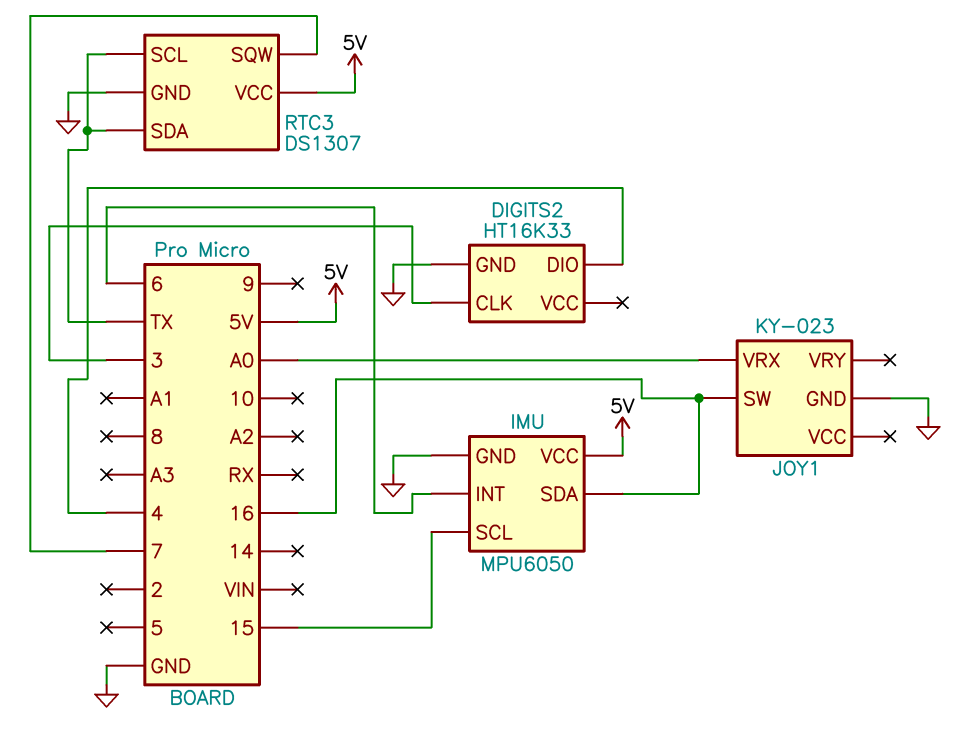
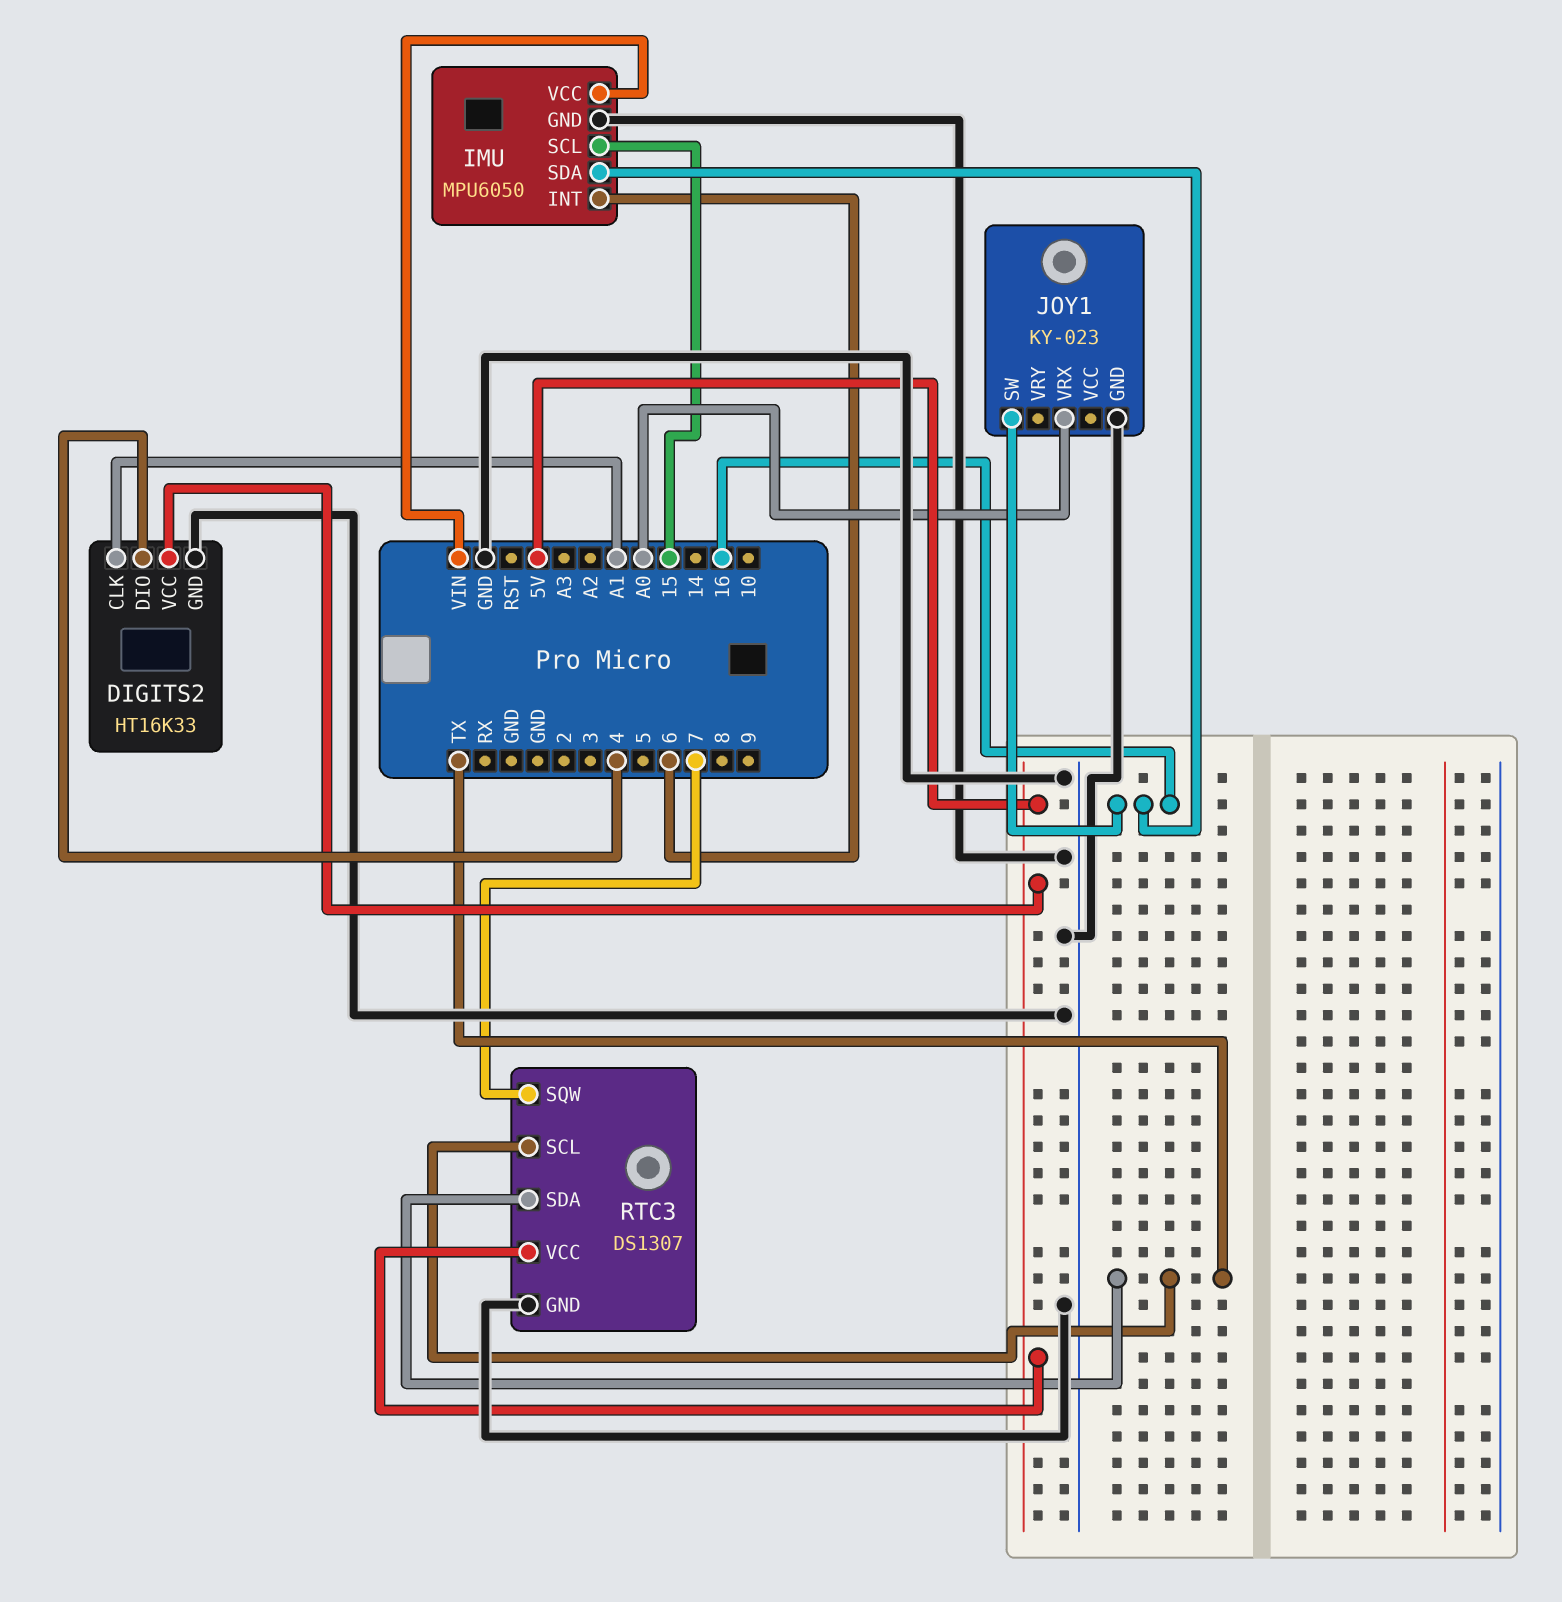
DIGITS2 pin CLK: 3 -> A1
DIGITS2 pin VCC: none -> 5V
IMU pin VCC: 5V -> VIN

